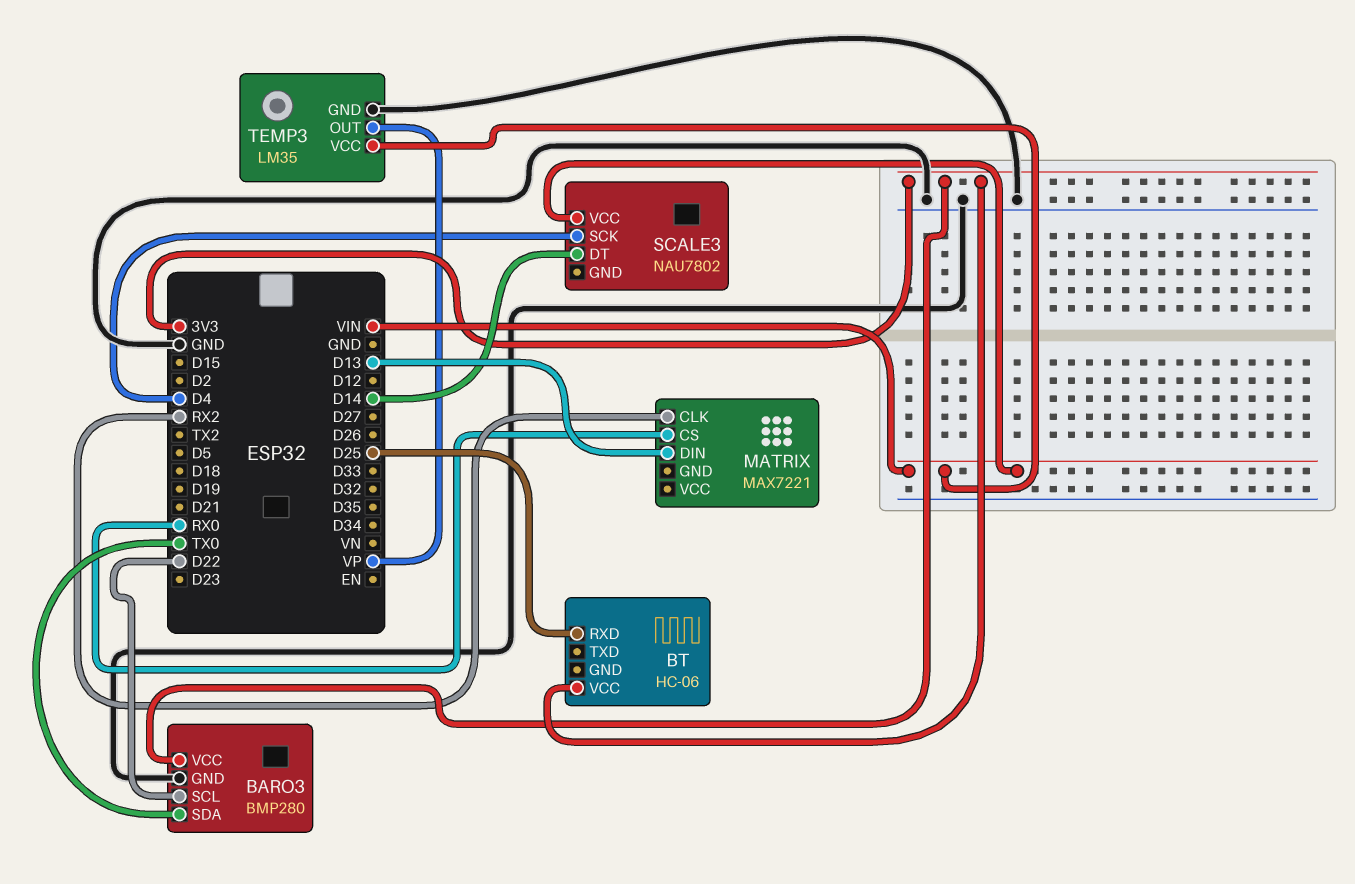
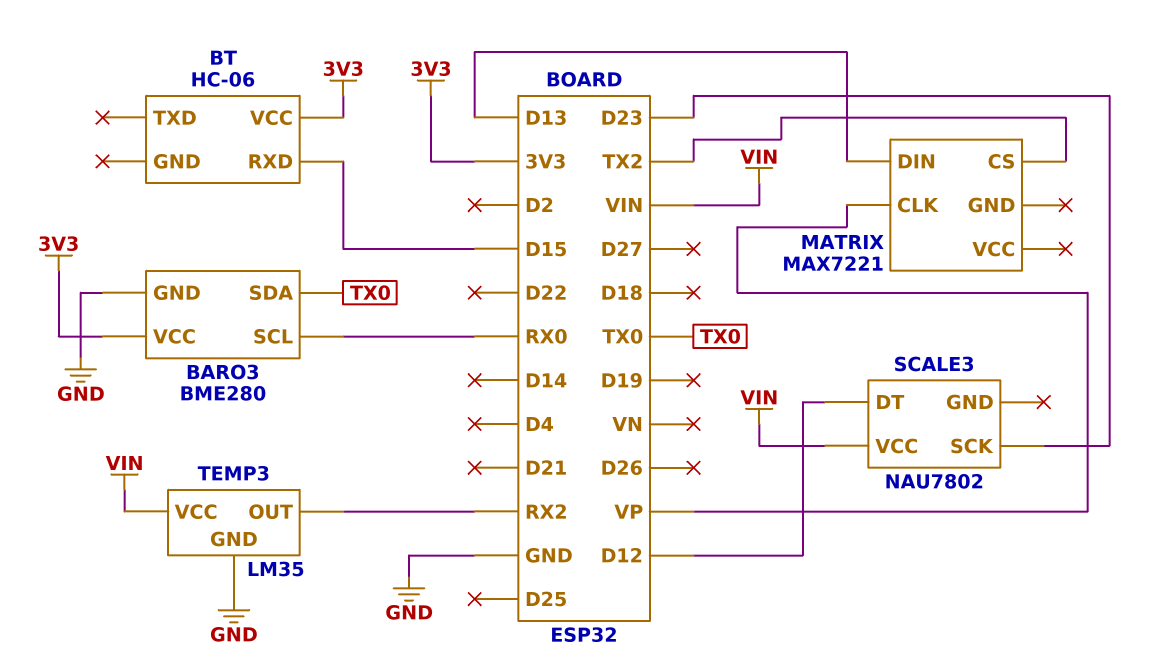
BARO3: BMP280 -> BME280
BARO3 pin SCL: D22 -> RX0
BT pin RXD: D25 -> D15
MATRIX pin CLK: RX2 -> VP
MATRIX pin CS: RX0 -> TX2
SCALE3 pin DT: D14 -> D12
SCALE3 pin SCK: D4 -> D23
TEMP3 pin OUT: VP -> RX2

